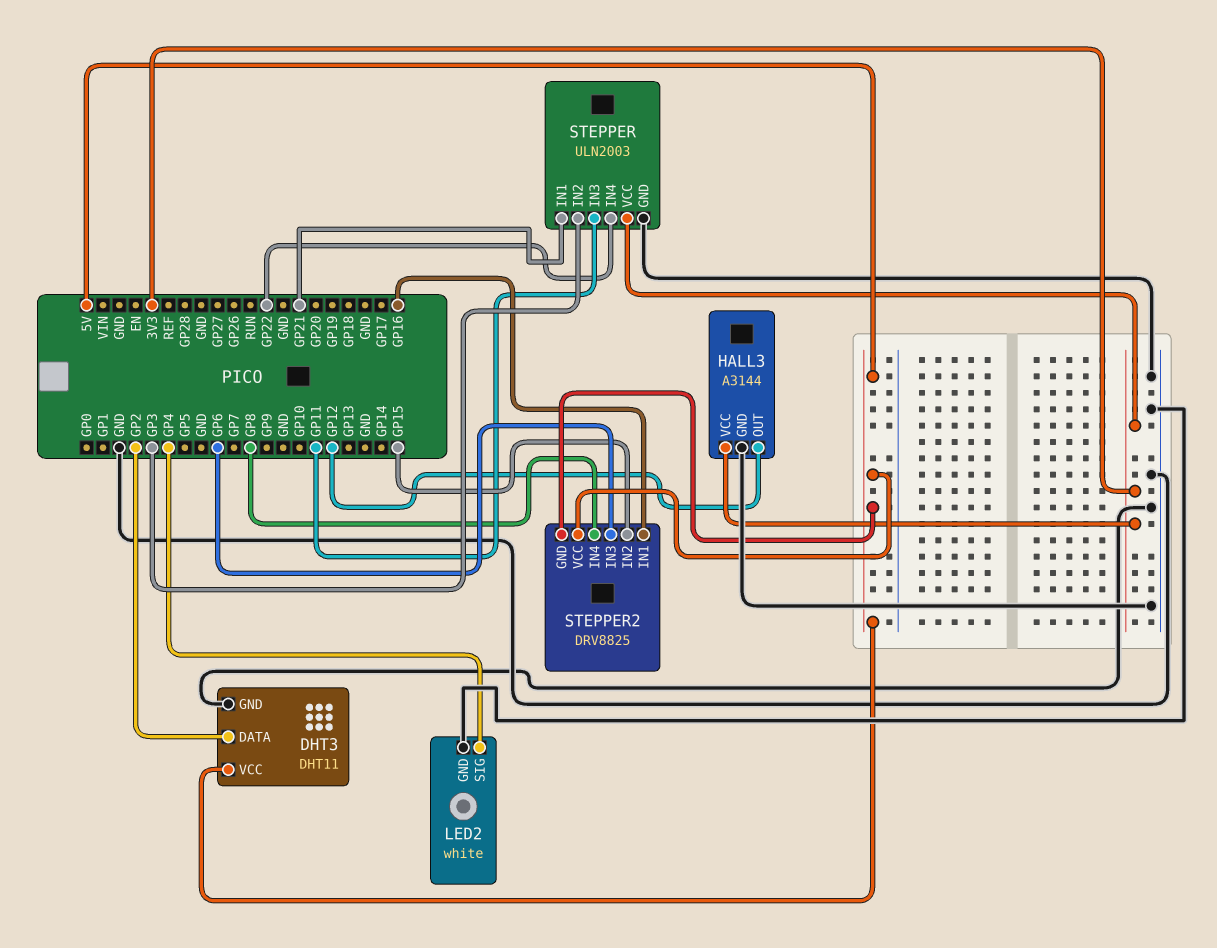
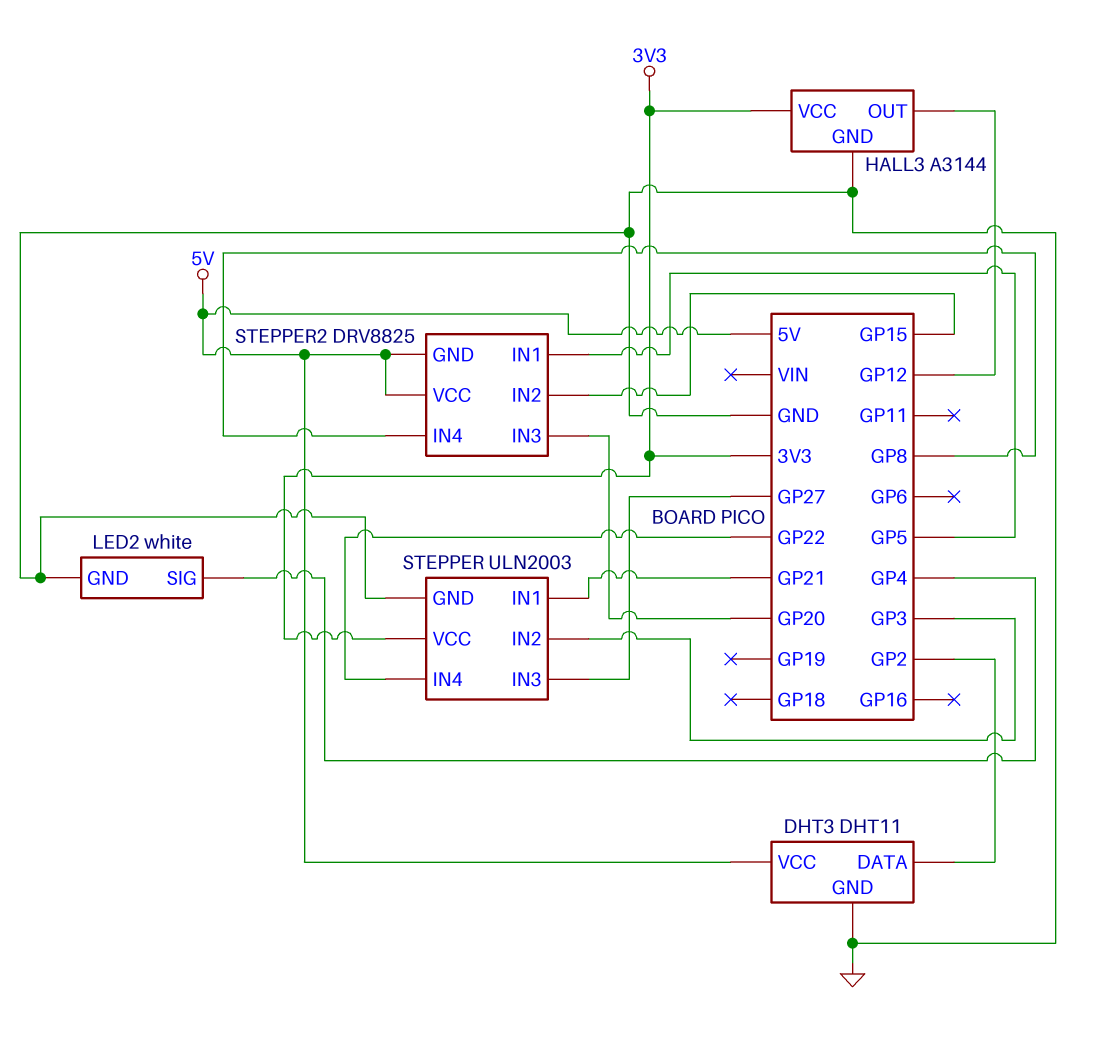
STEPPER pin IN3: GP11 -> GP27
STEPPER2 pin IN1: GP16 -> GP5
STEPPER2 pin IN3: GP6 -> GP20

